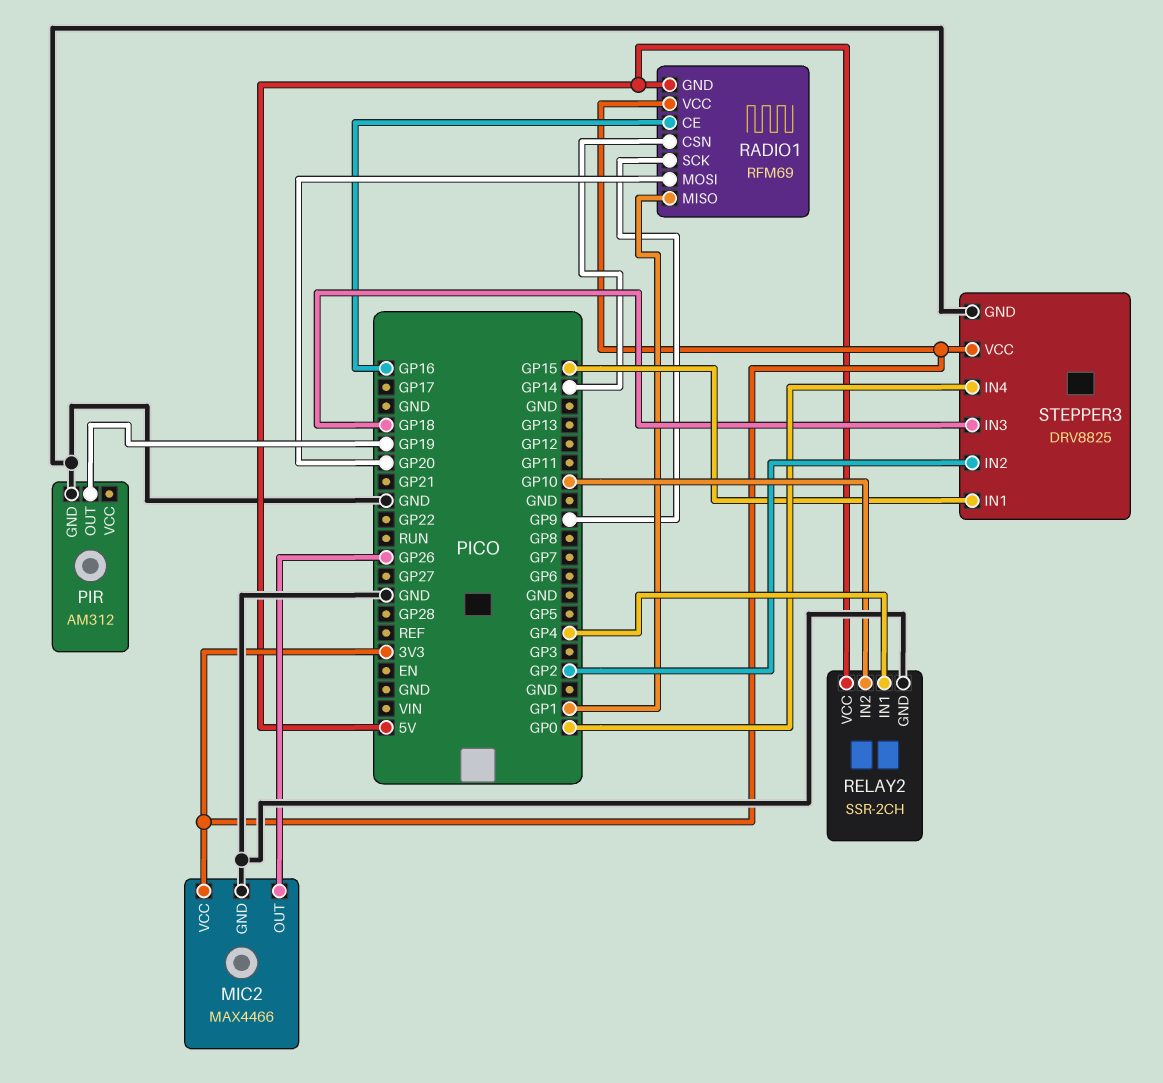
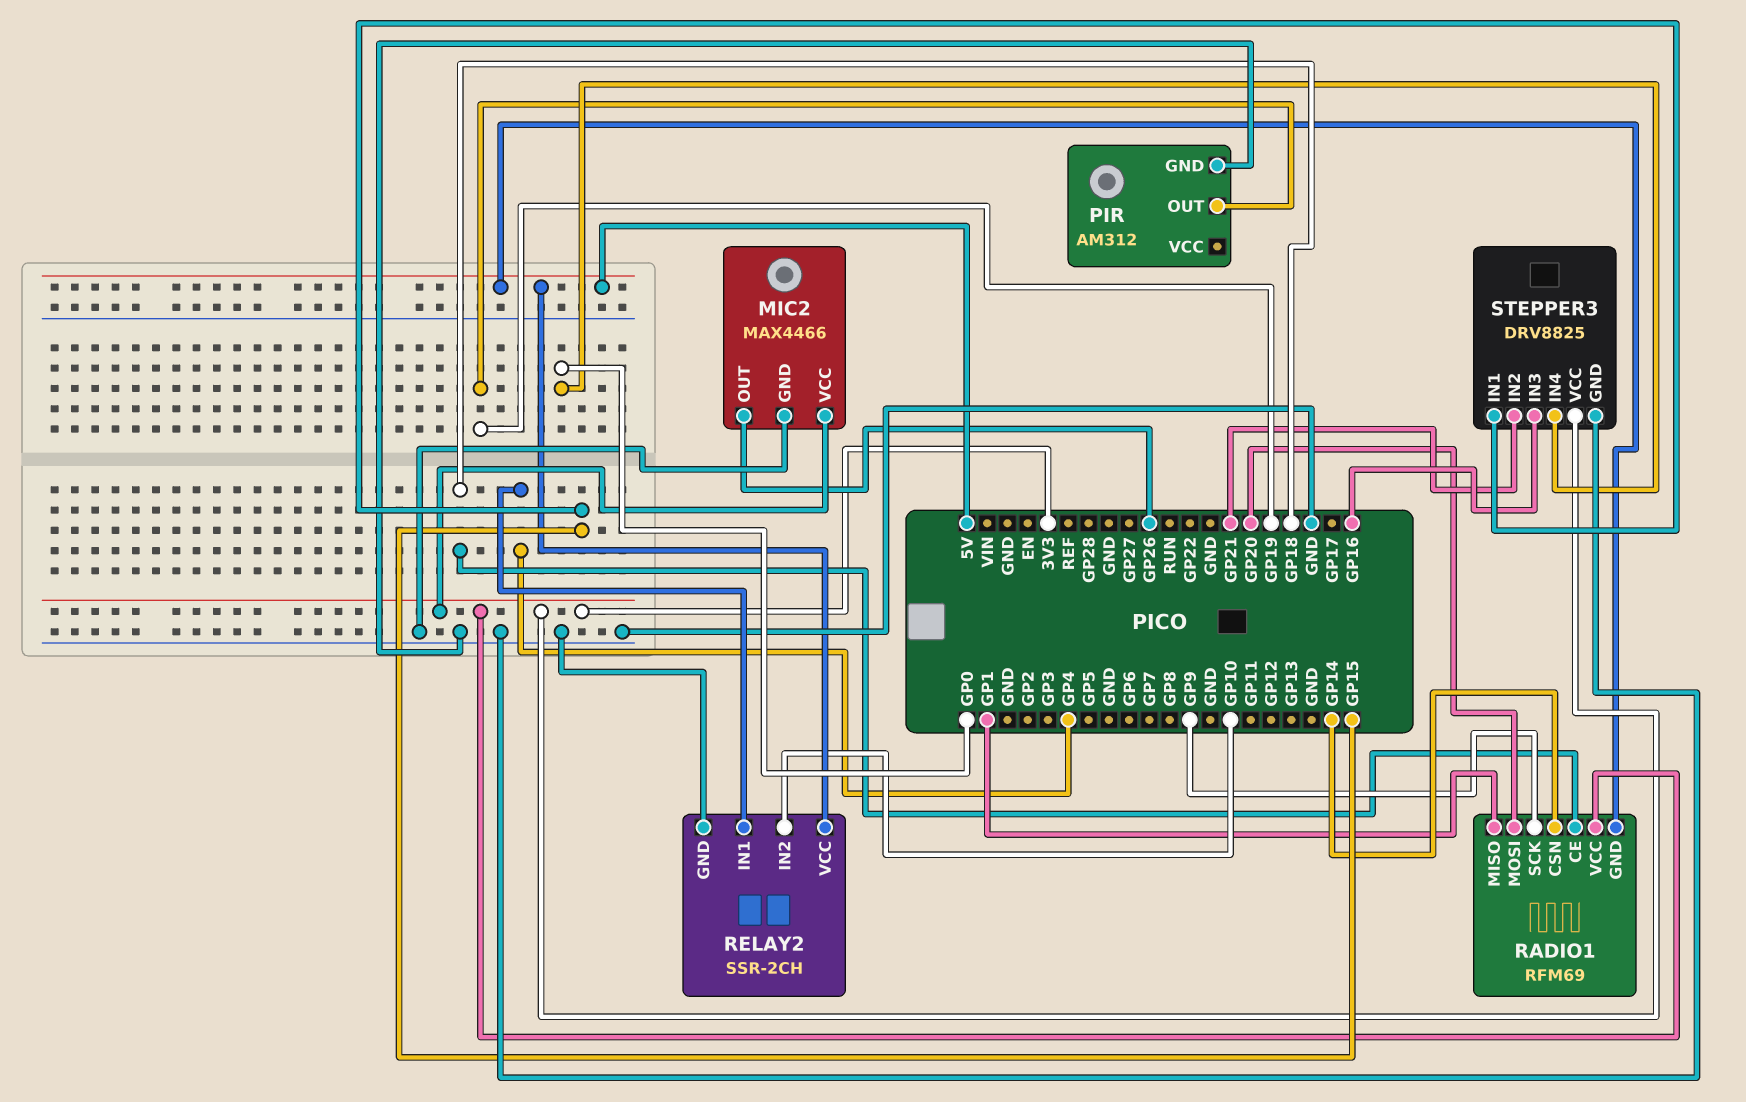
RADIO1 pin CE: GP16 -> GP18
STEPPER3 pin IN2: GP2 -> GP21
STEPPER3 pin IN3: GP18 -> GP16

